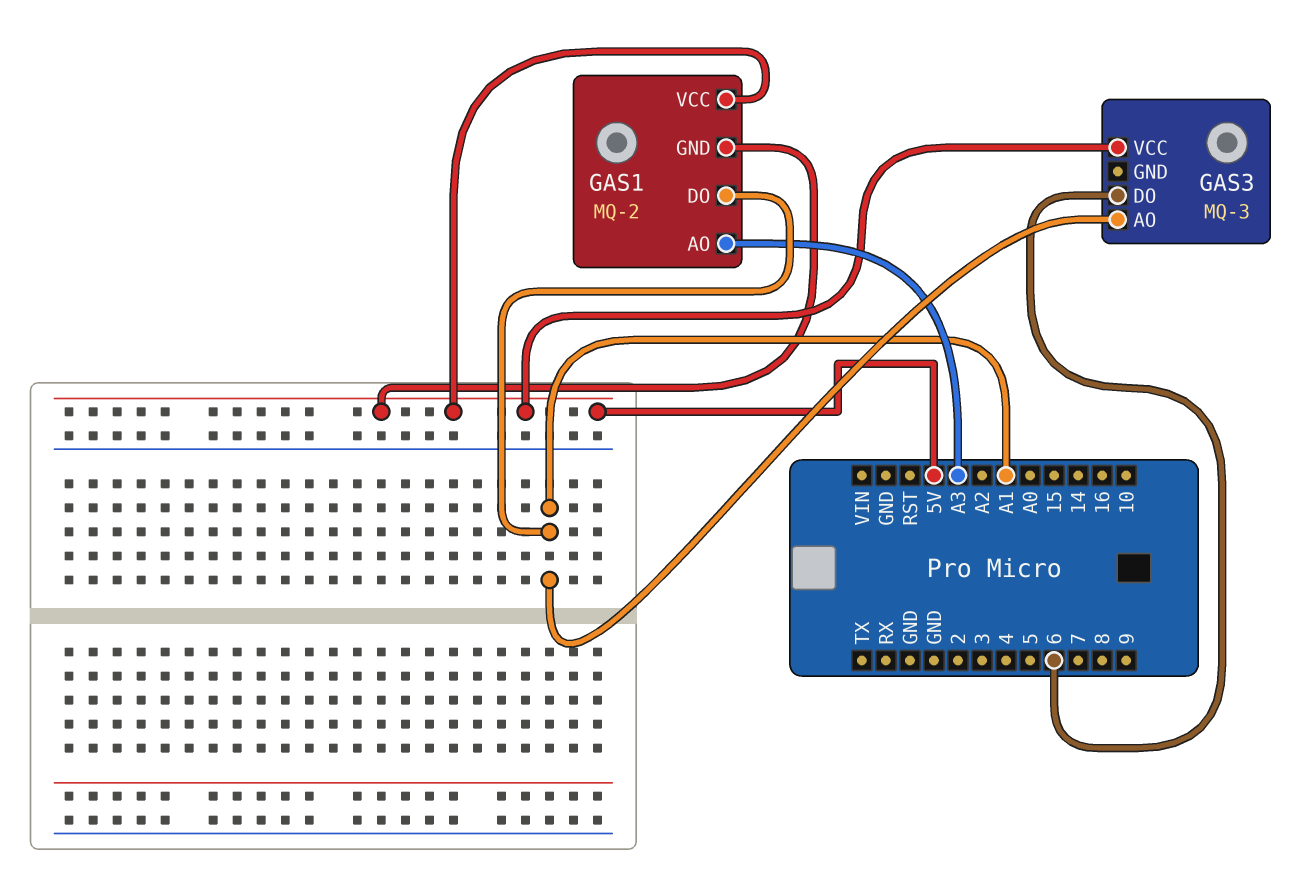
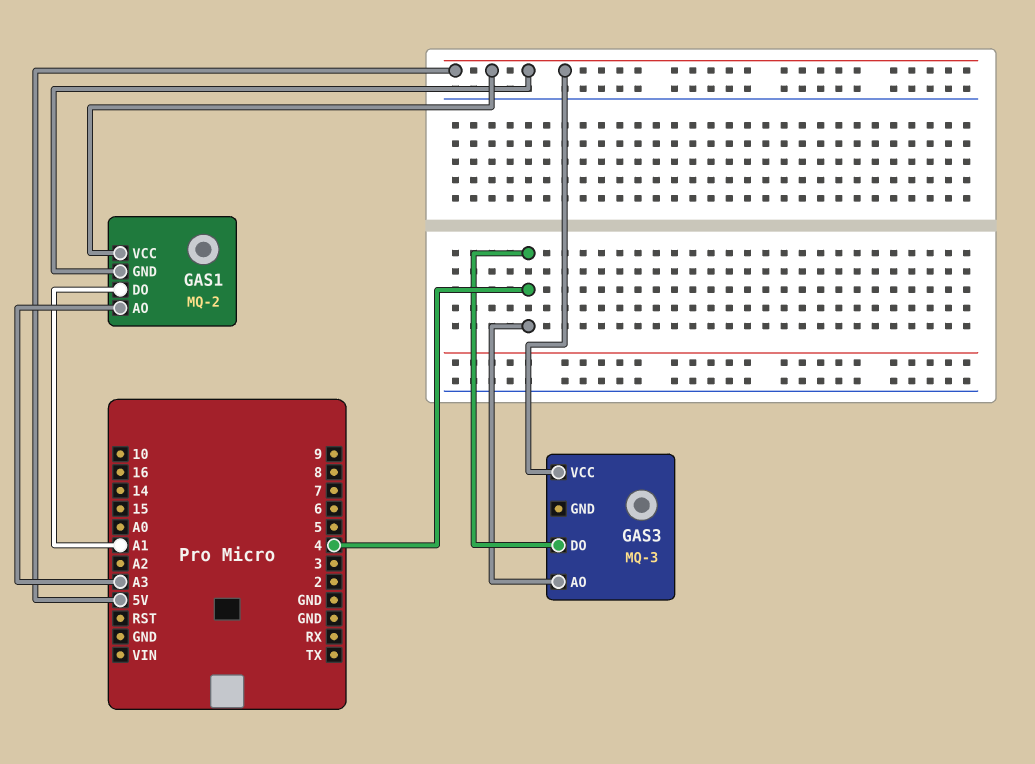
GAS3 pin AO: A1 -> 4
GAS3 pin DO: 6 -> 4

